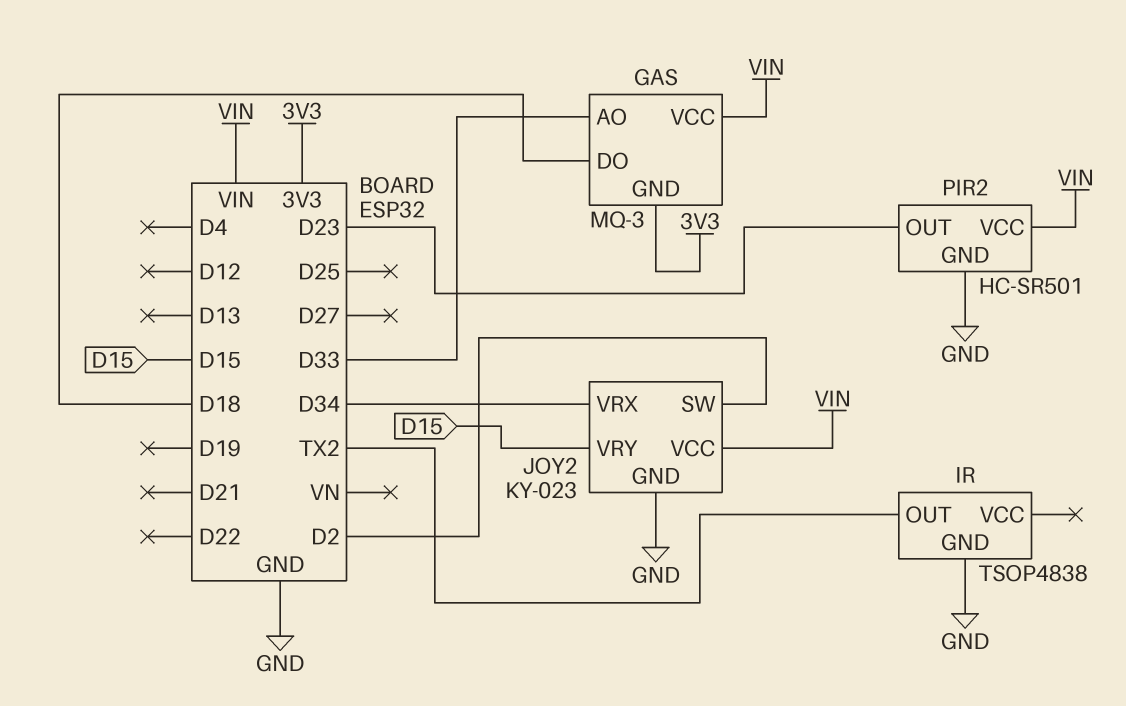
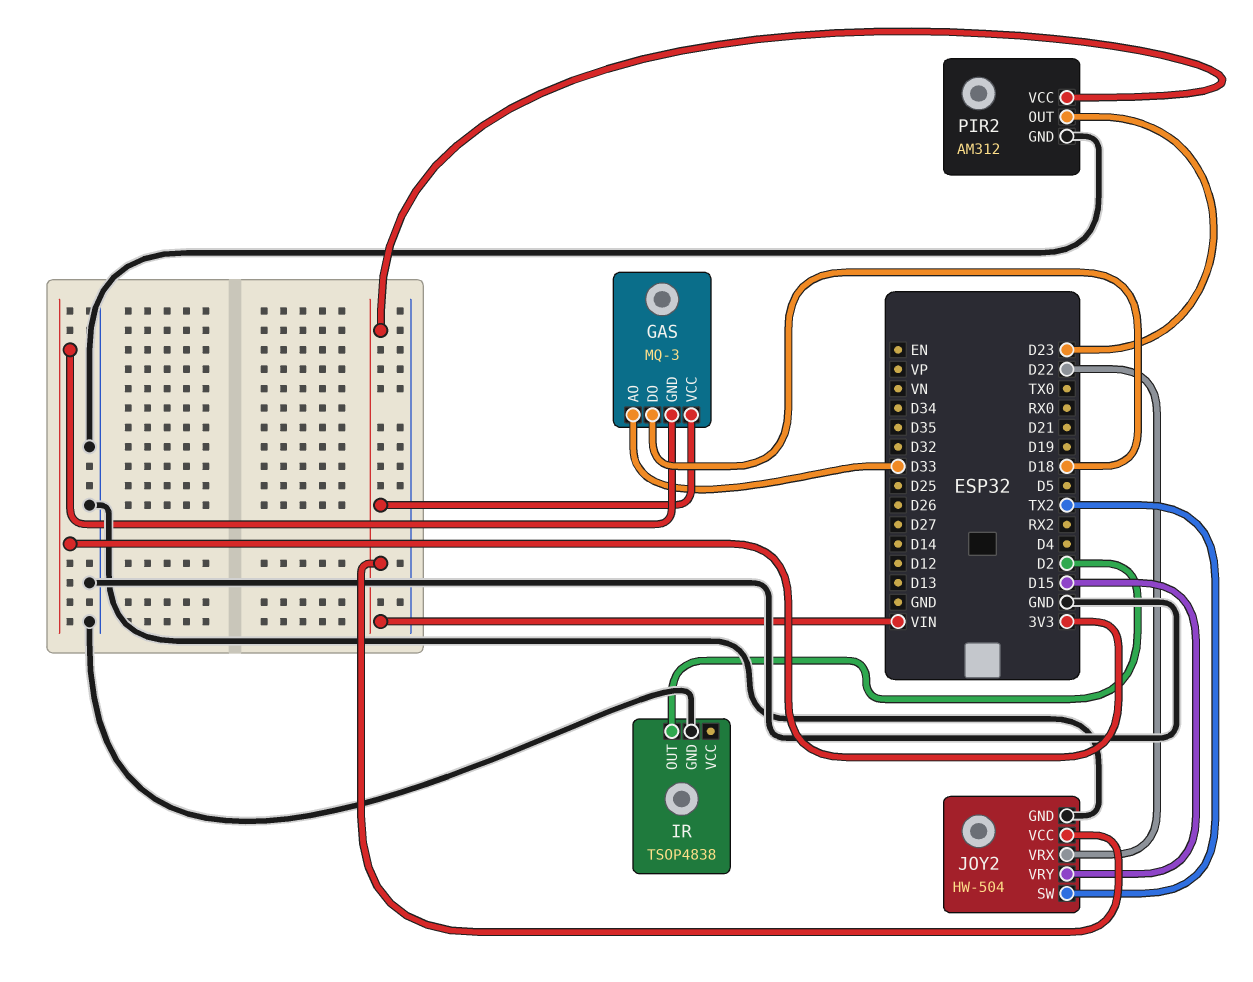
IR pin OUT: TX2 -> D2
JOY2: KY-023 -> HW-504
JOY2 pin SW: D2 -> TX2
JOY2 pin VRX: D34 -> D22
PIR2: HC-SR501 -> AM312

